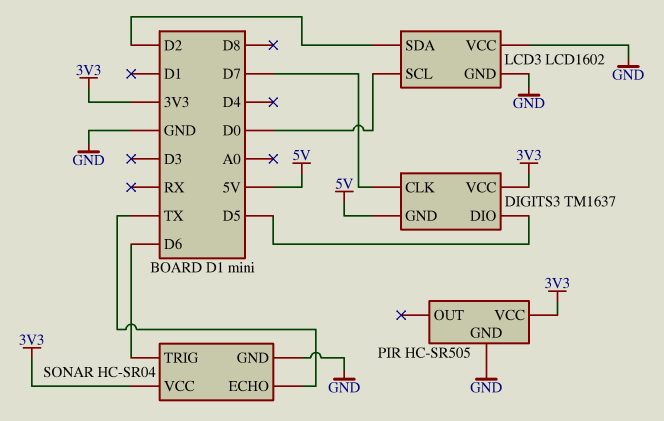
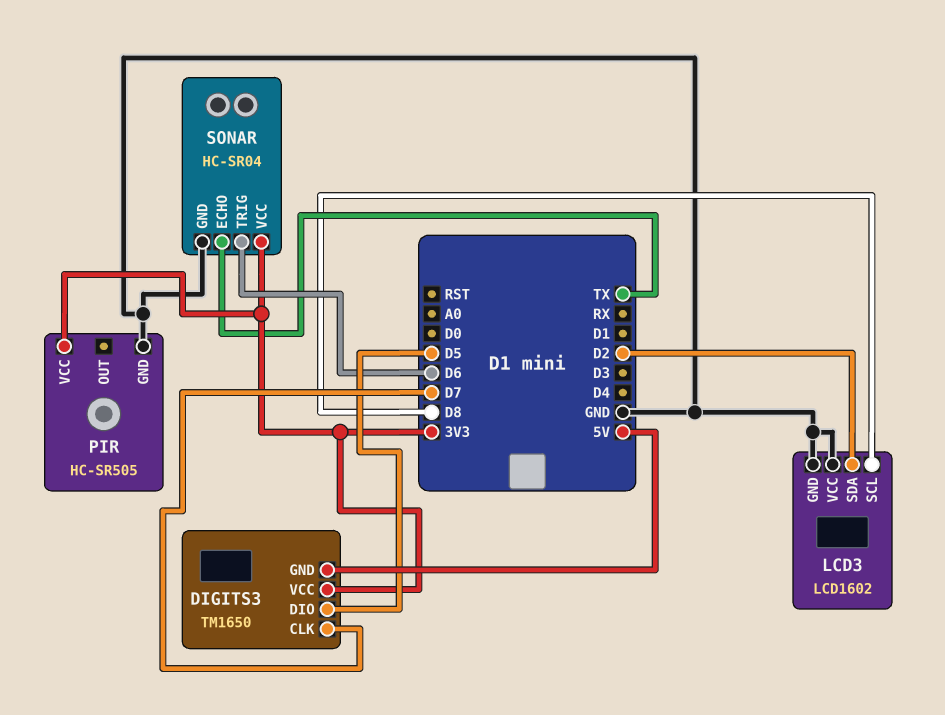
DIGITS3: TM1637 -> TM1650
LCD3 pin SCL: D0 -> D8

